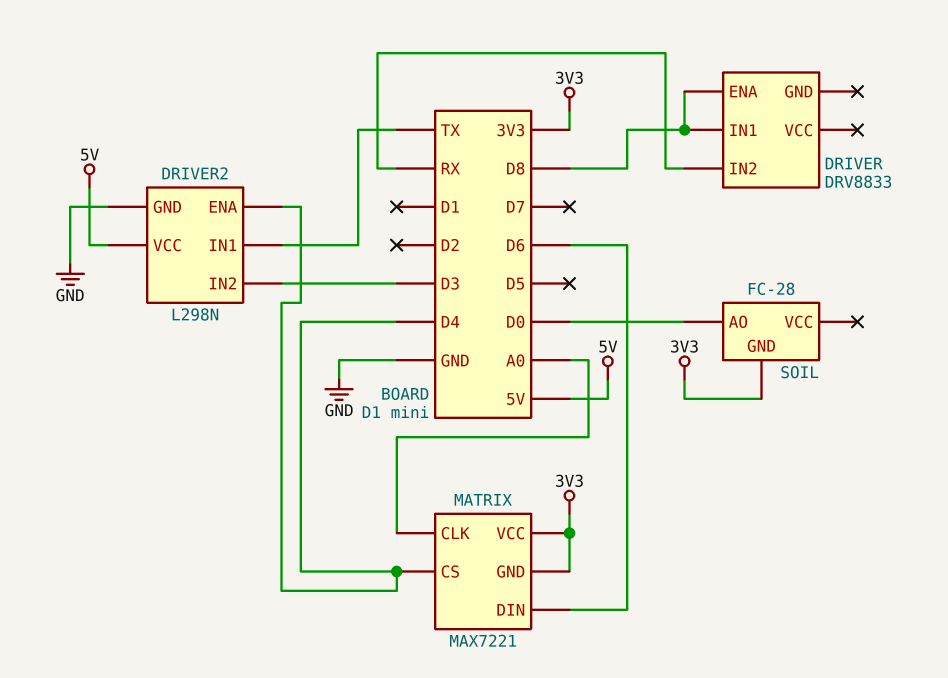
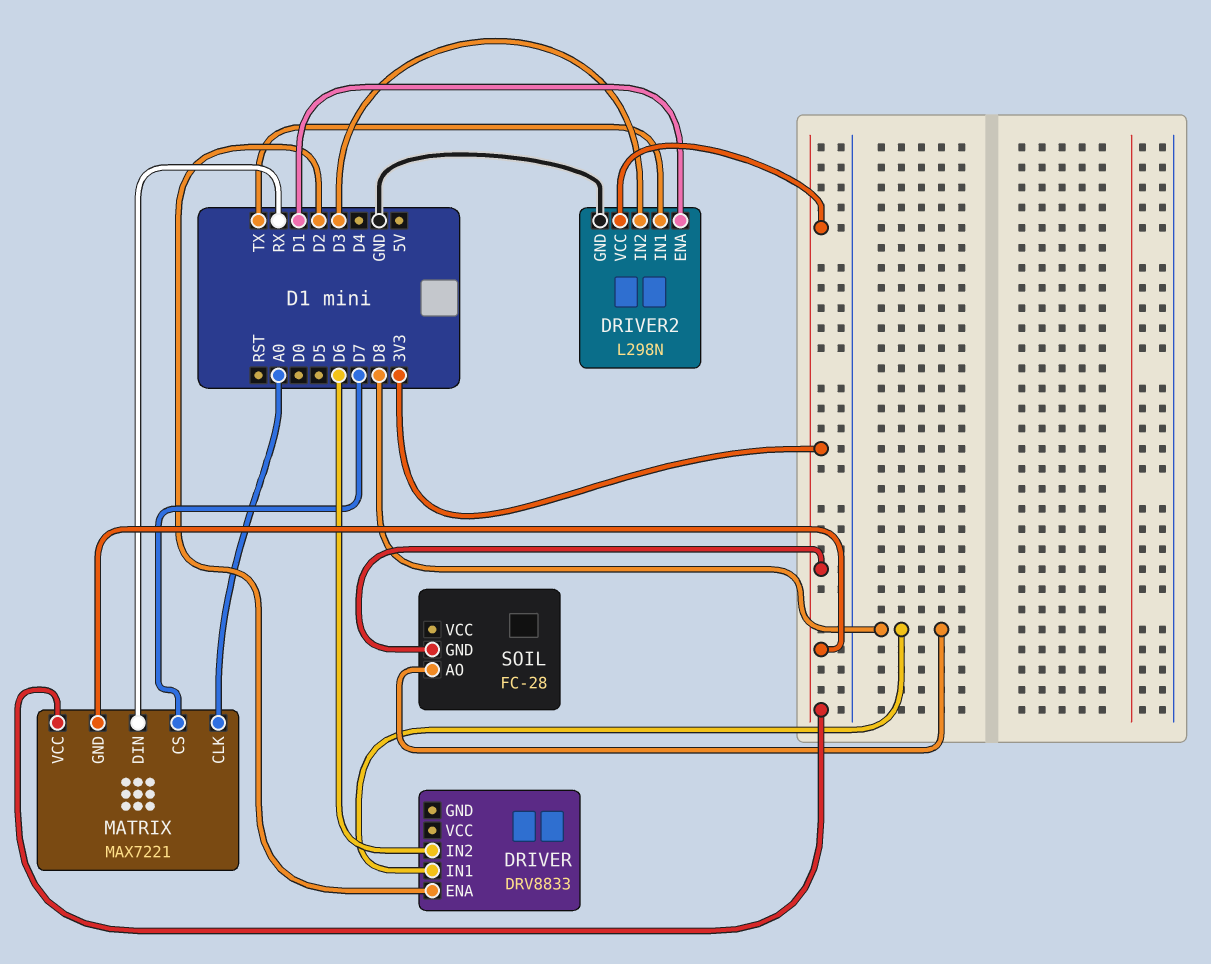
DRIVER pin ENA: D8 -> D2
DRIVER pin IN2: RX -> D6
DRIVER2 pin ENA: D4 -> D1
DRIVER2 pin VCC: 5V -> 3V3
MATRIX pin CS: D4 -> D7
MATRIX pin DIN: D6 -> RX
SOIL pin AO: D0 -> D8

